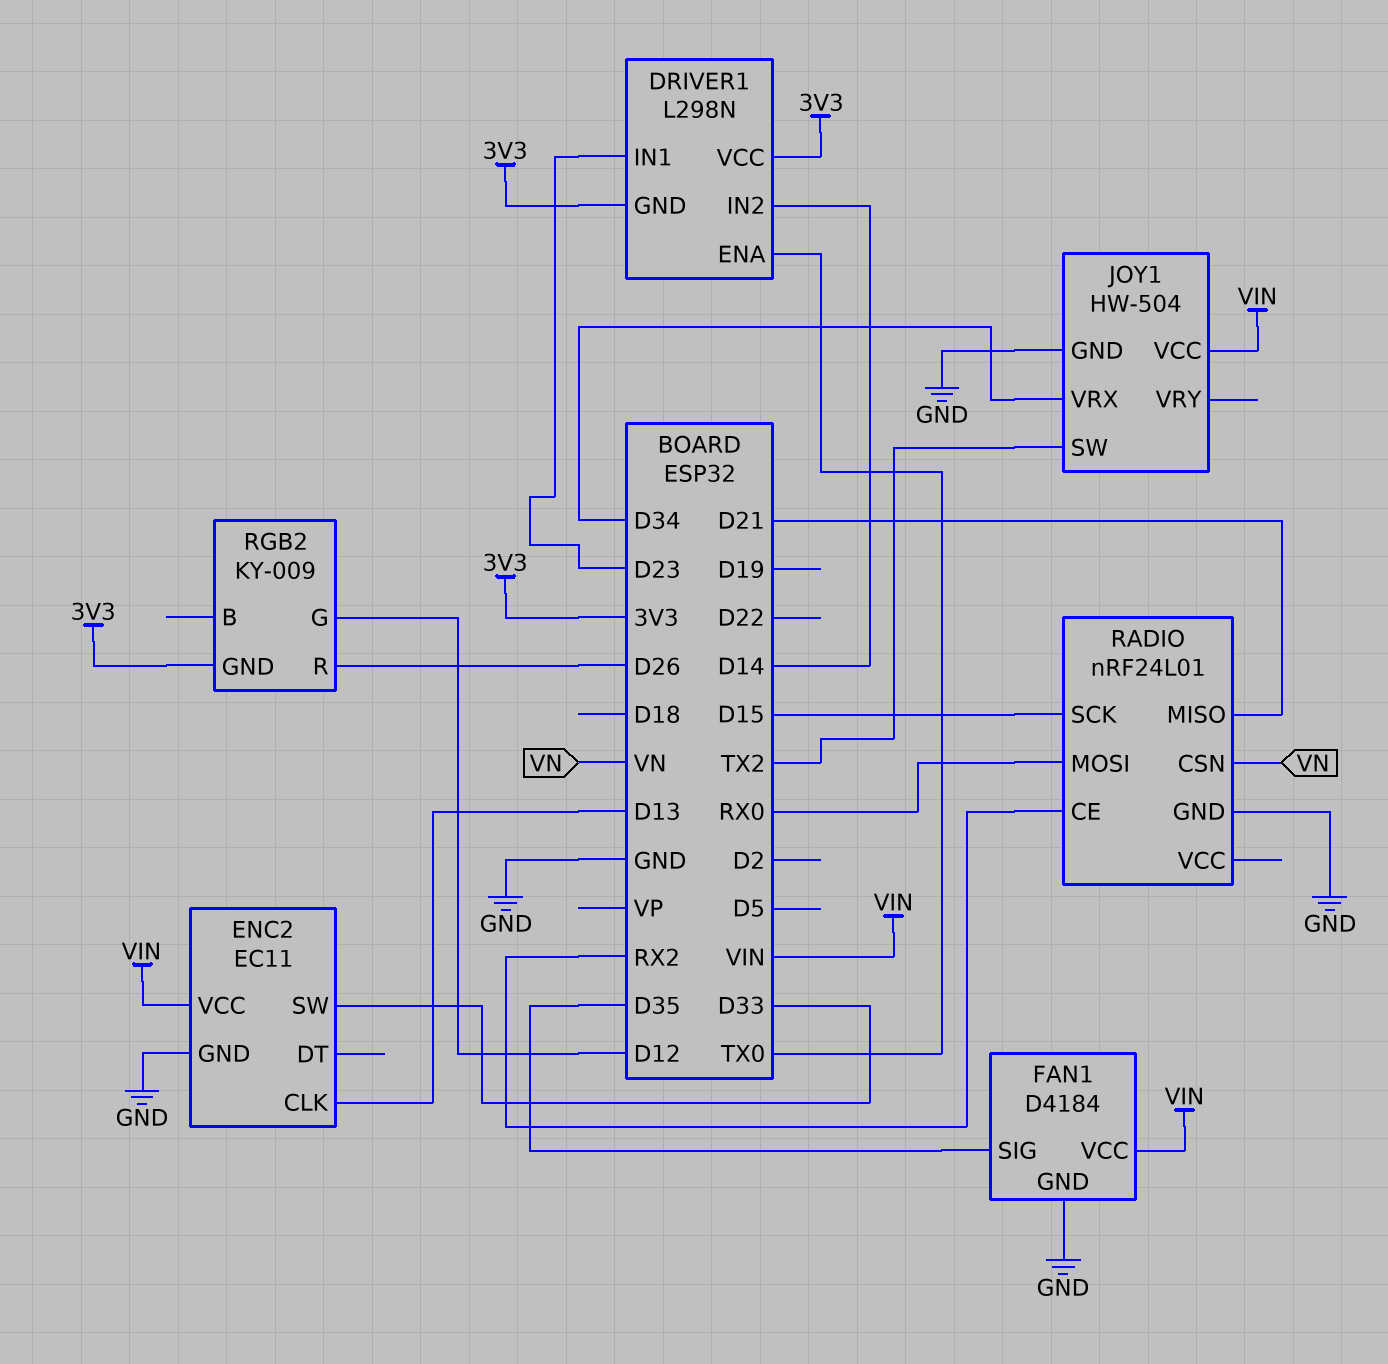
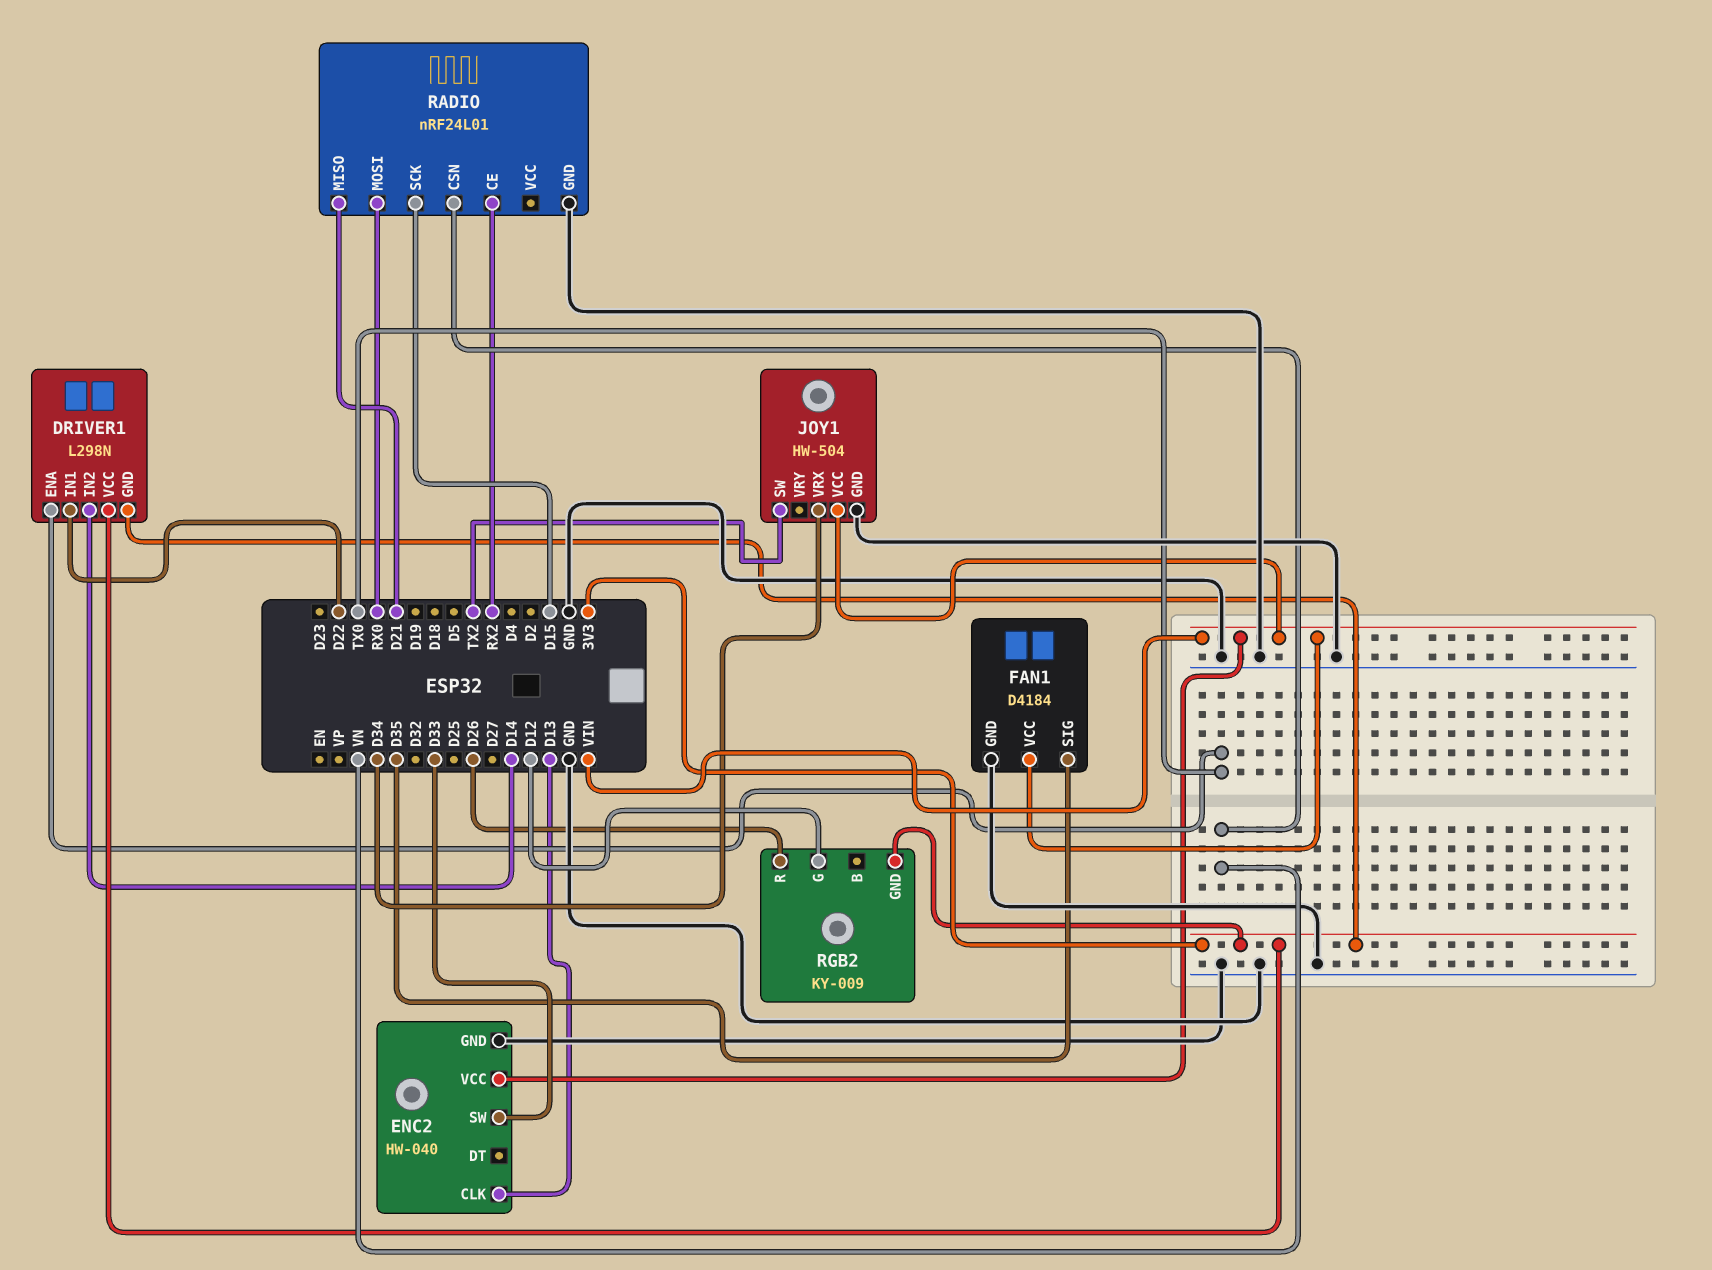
DRIVER1 pin IN1: D23 -> D22
ENC2: EC11 -> HW-040

